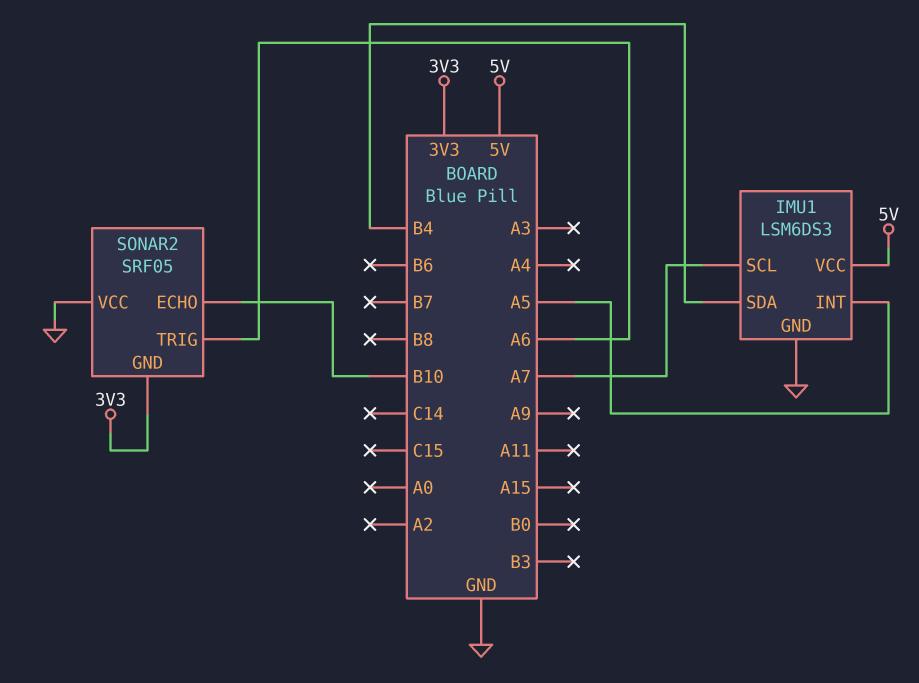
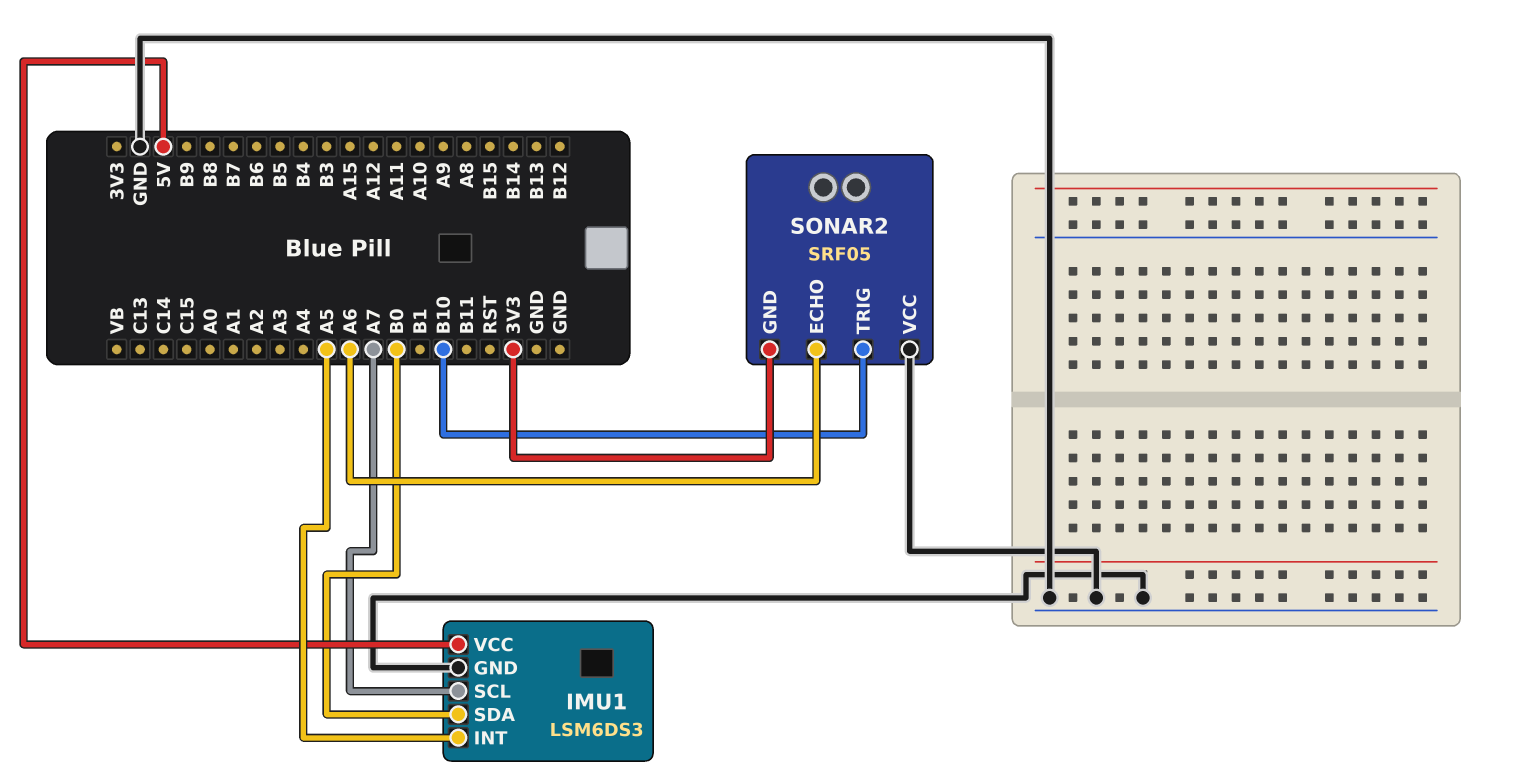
IMU1 pin SDA: B4 -> B0
SONAR2 pin ECHO: B10 -> A6
SONAR2 pin TRIG: A6 -> B10

